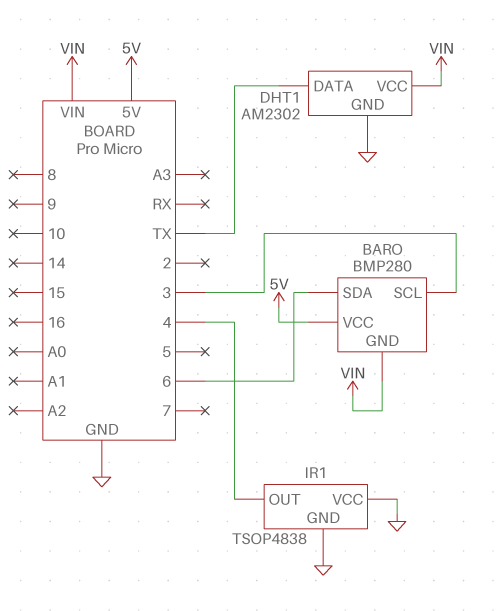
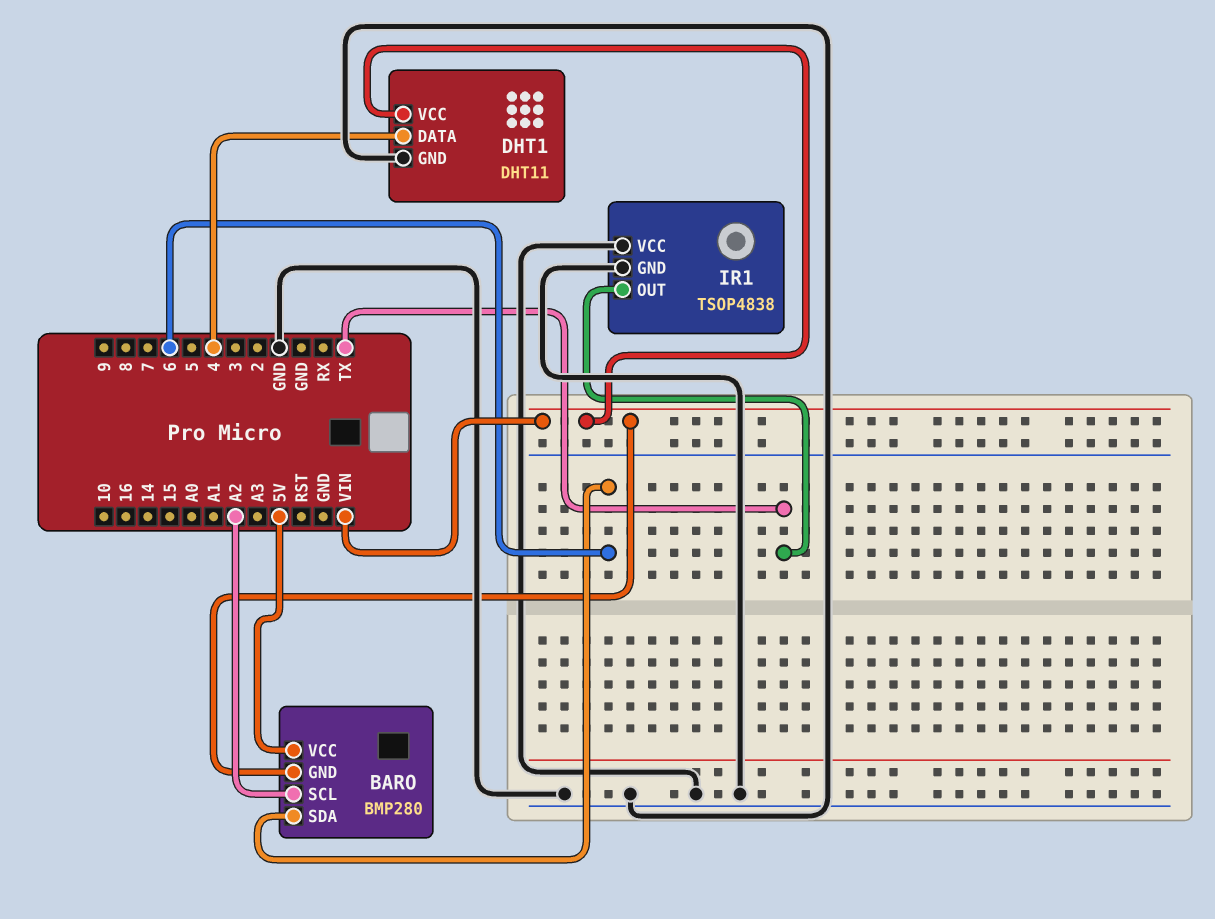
BARO pin SCL: 3 -> A2
DHT1: AM2302 -> DHT11
DHT1 pin DATA: TX -> 4
IR1 pin OUT: 4 -> TX

